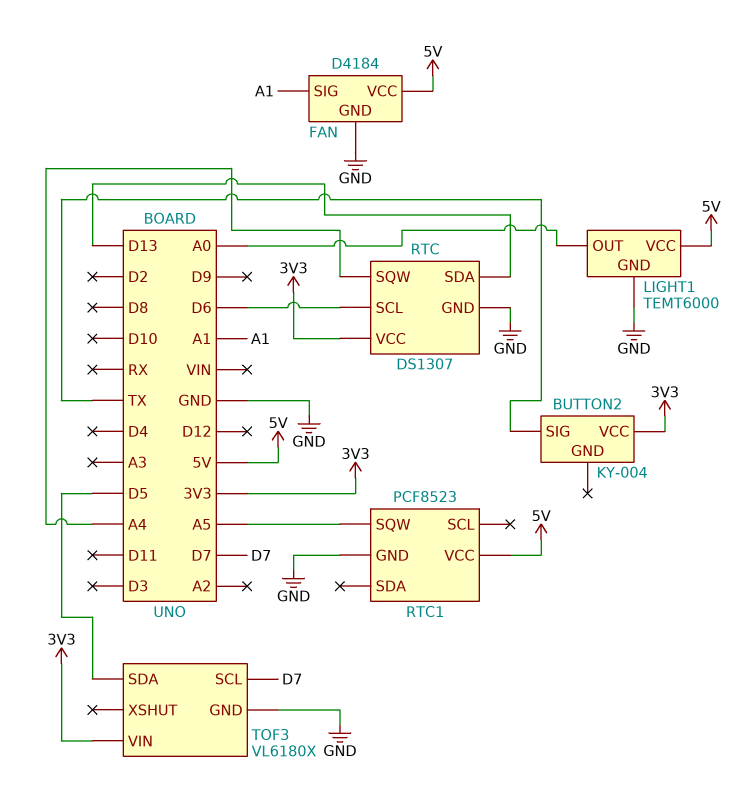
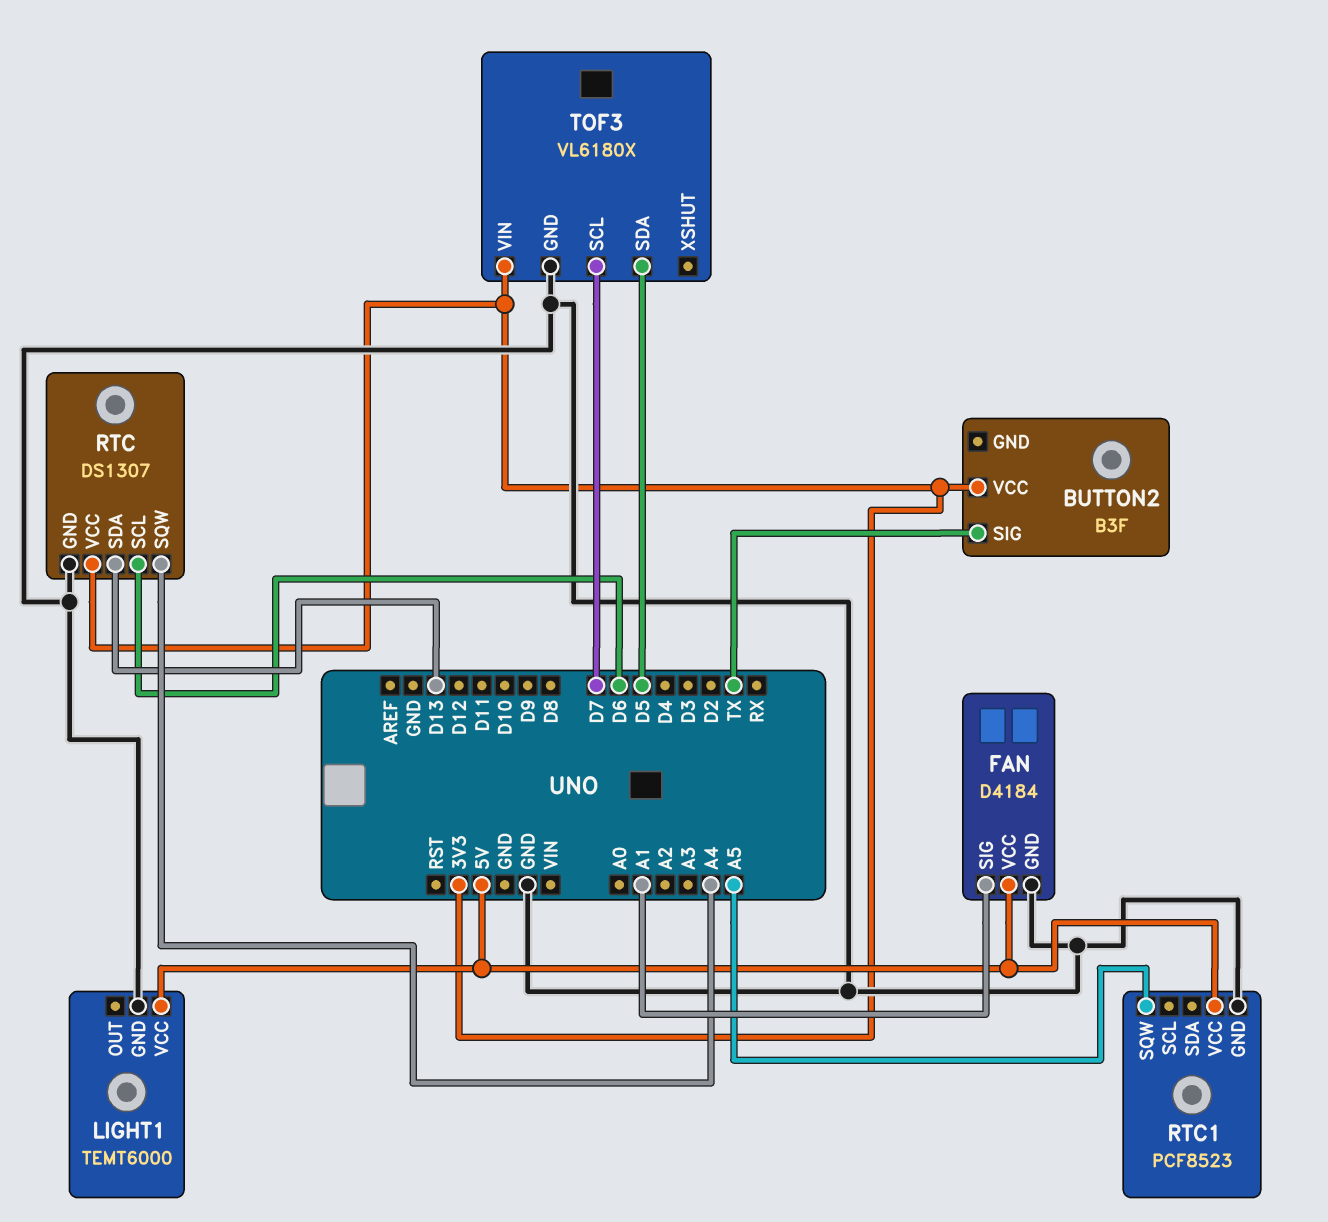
BUTTON2: KY-004 -> B3F
LIGHT1 pin OUT: A0 -> none

